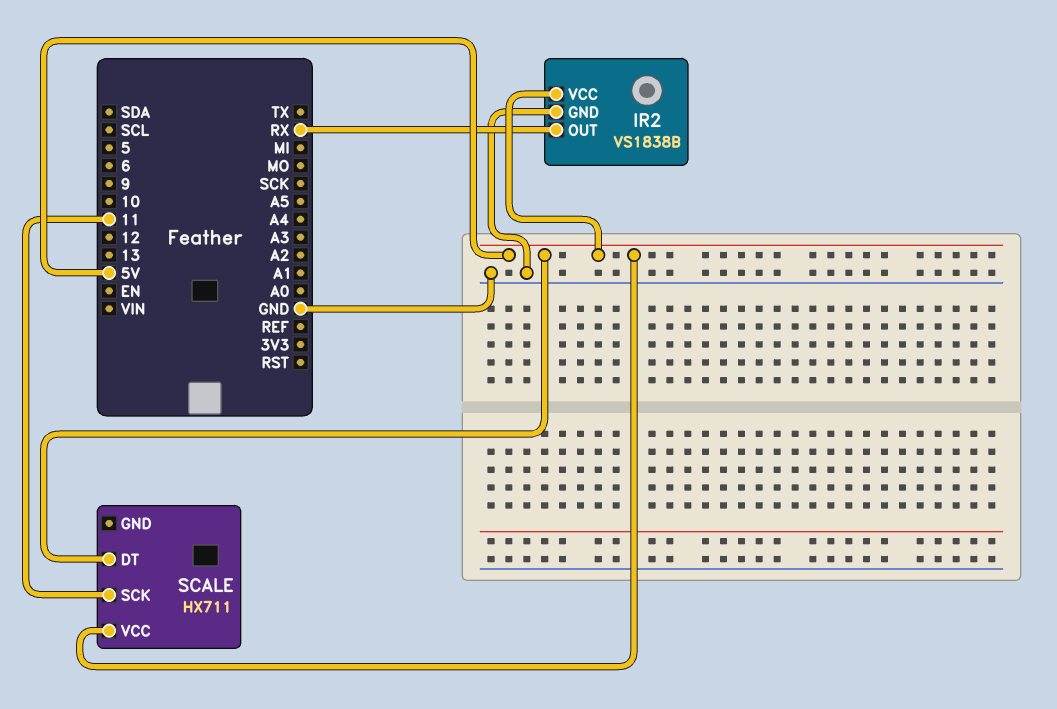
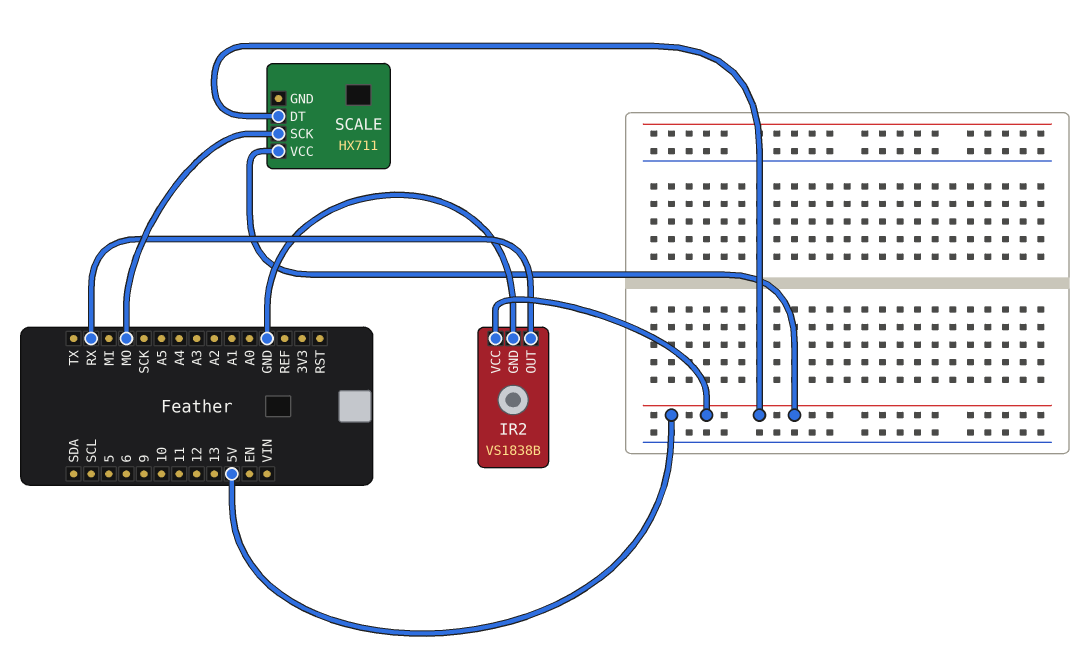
SCALE pin SCK: 11 -> MO

